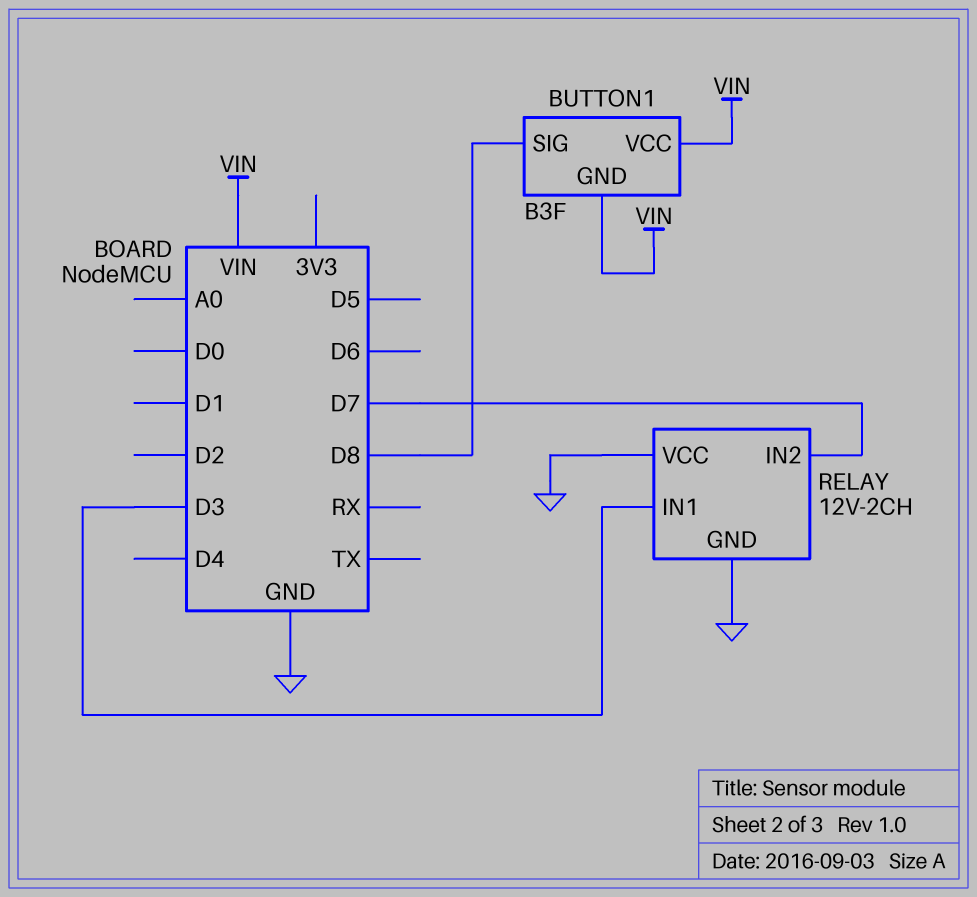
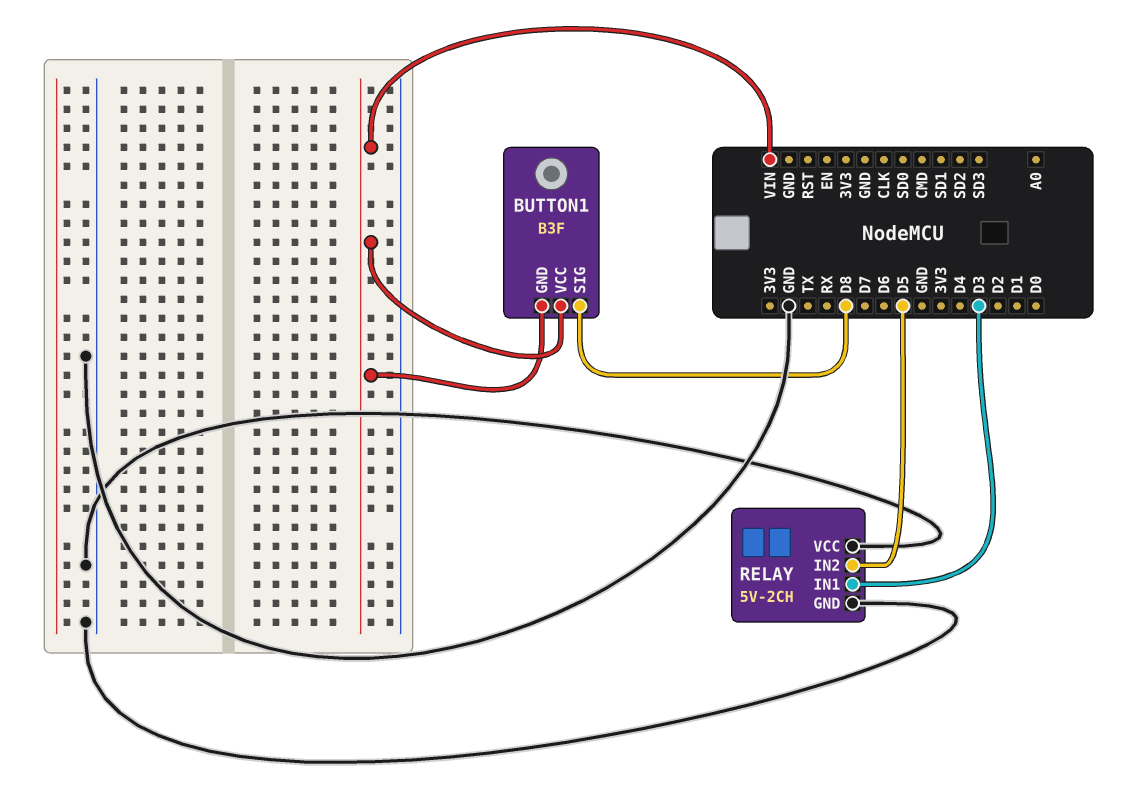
RELAY: 12V-2CH -> 5V-2CH
RELAY pin IN2: D7 -> D5

